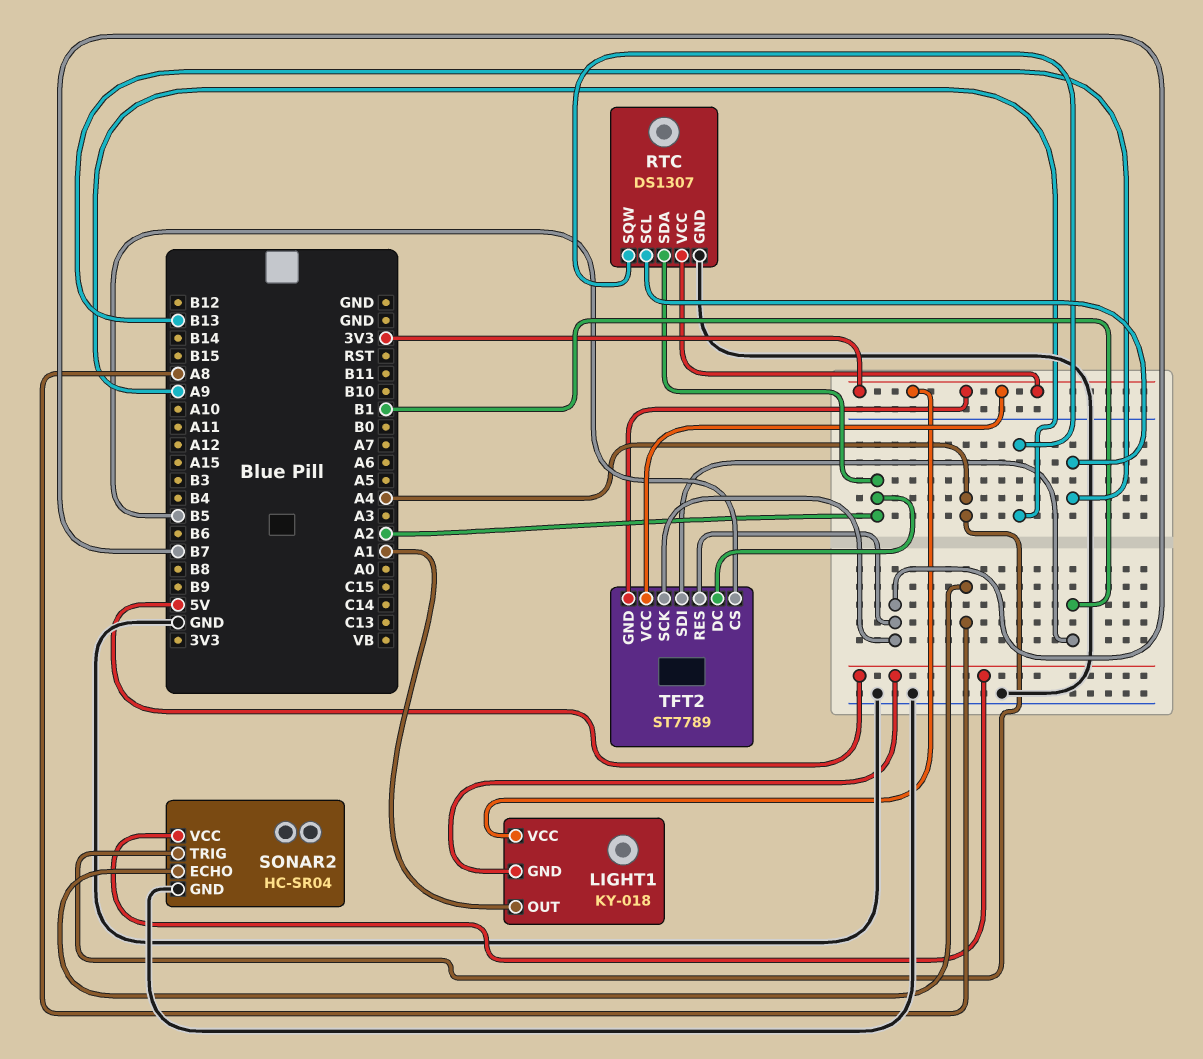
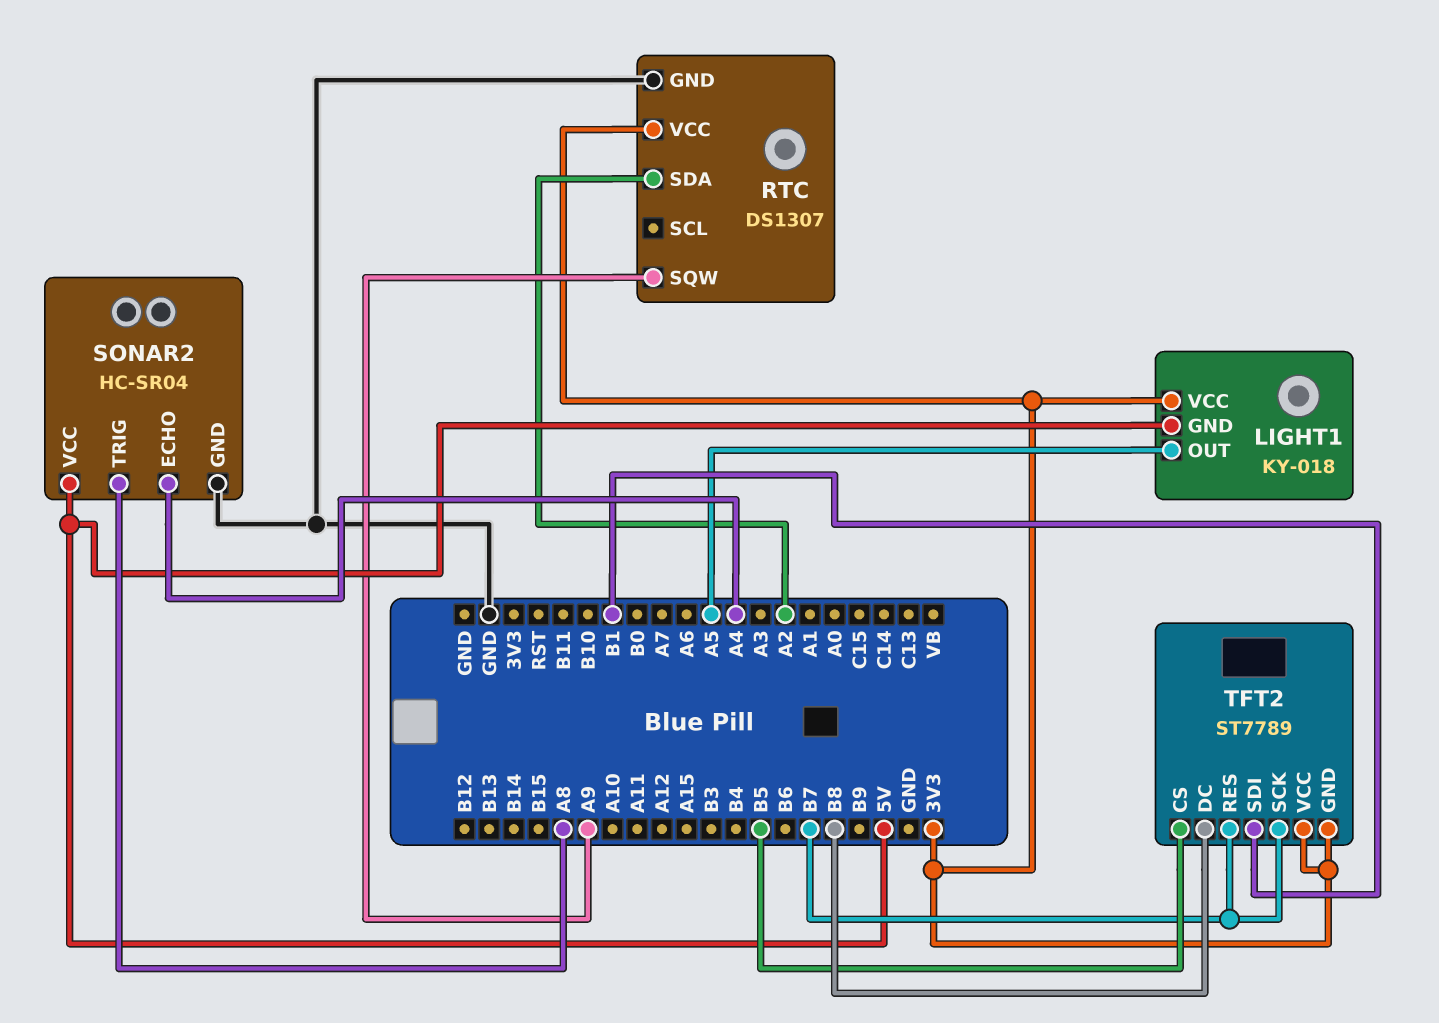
LIGHT1 pin OUT: A1 -> A5
RTC pin SCL: B13 -> none
SONAR2 pin ECHO: A8 -> A4
SONAR2 pin TRIG: A4 -> A8
TFT2 pin DC: A2 -> B8

